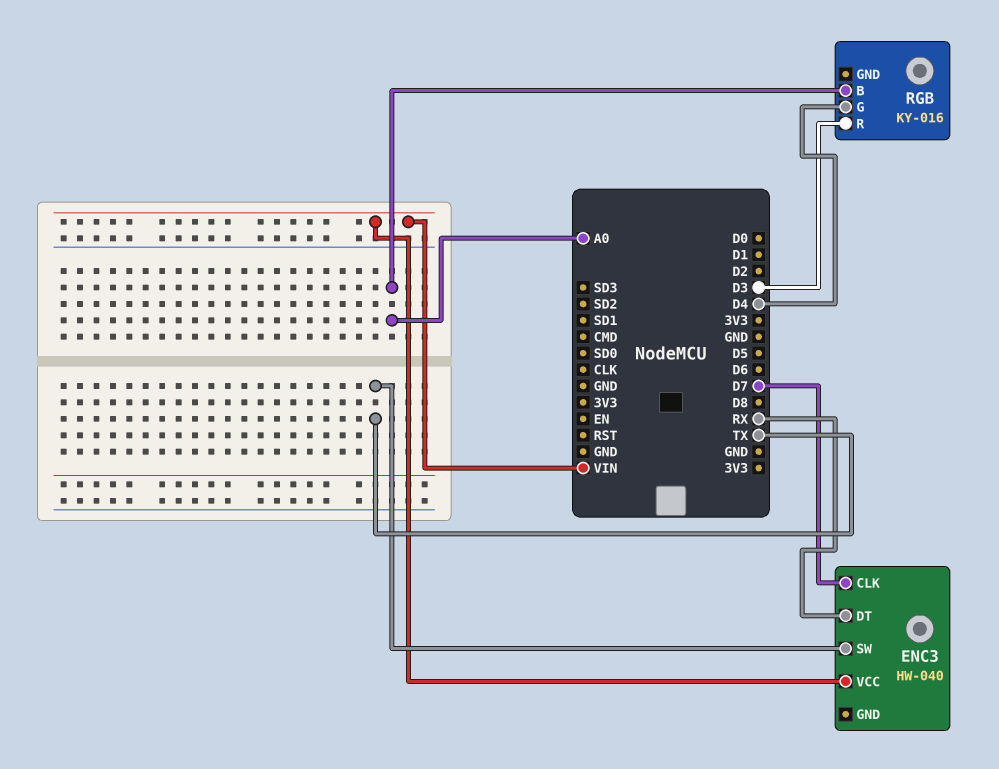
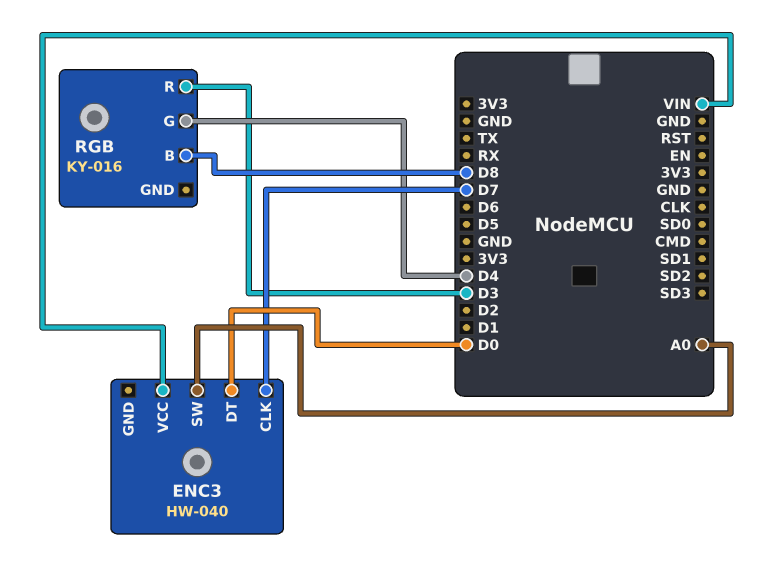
ENC3 pin DT: RX -> D0
ENC3 pin SW: TX -> A0
RGB pin B: A0 -> D8

